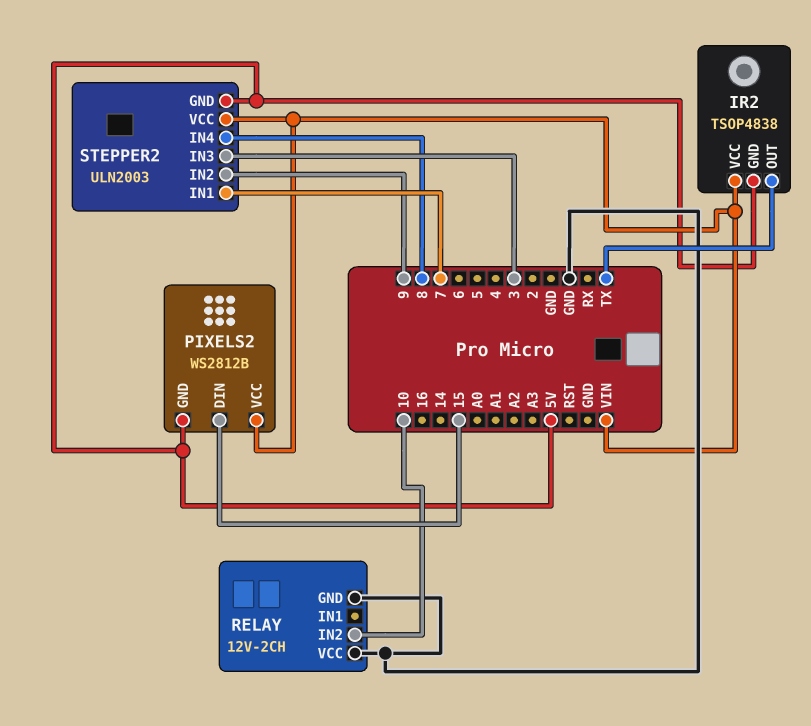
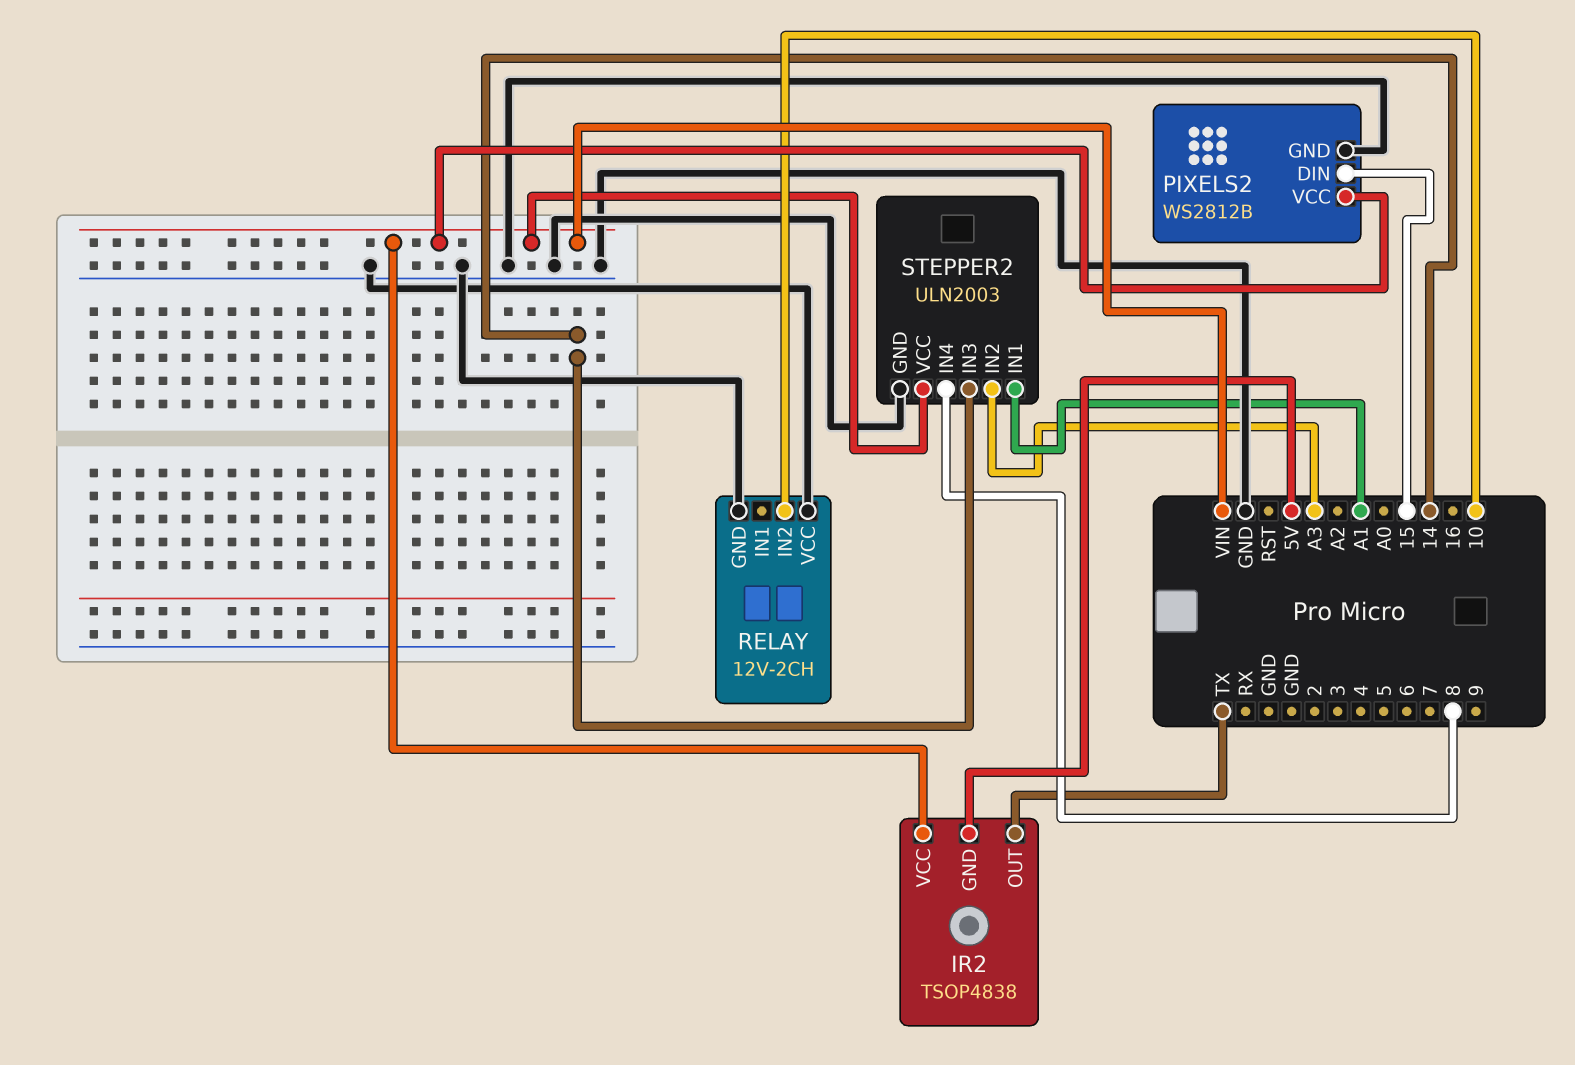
PIXELS2 pin GND: 5V -> GND
STEPPER2 pin GND: 5V -> GND
STEPPER2 pin IN1: 7 -> A1
STEPPER2 pin IN2: 9 -> A3
STEPPER2 pin IN3: 3 -> 14

